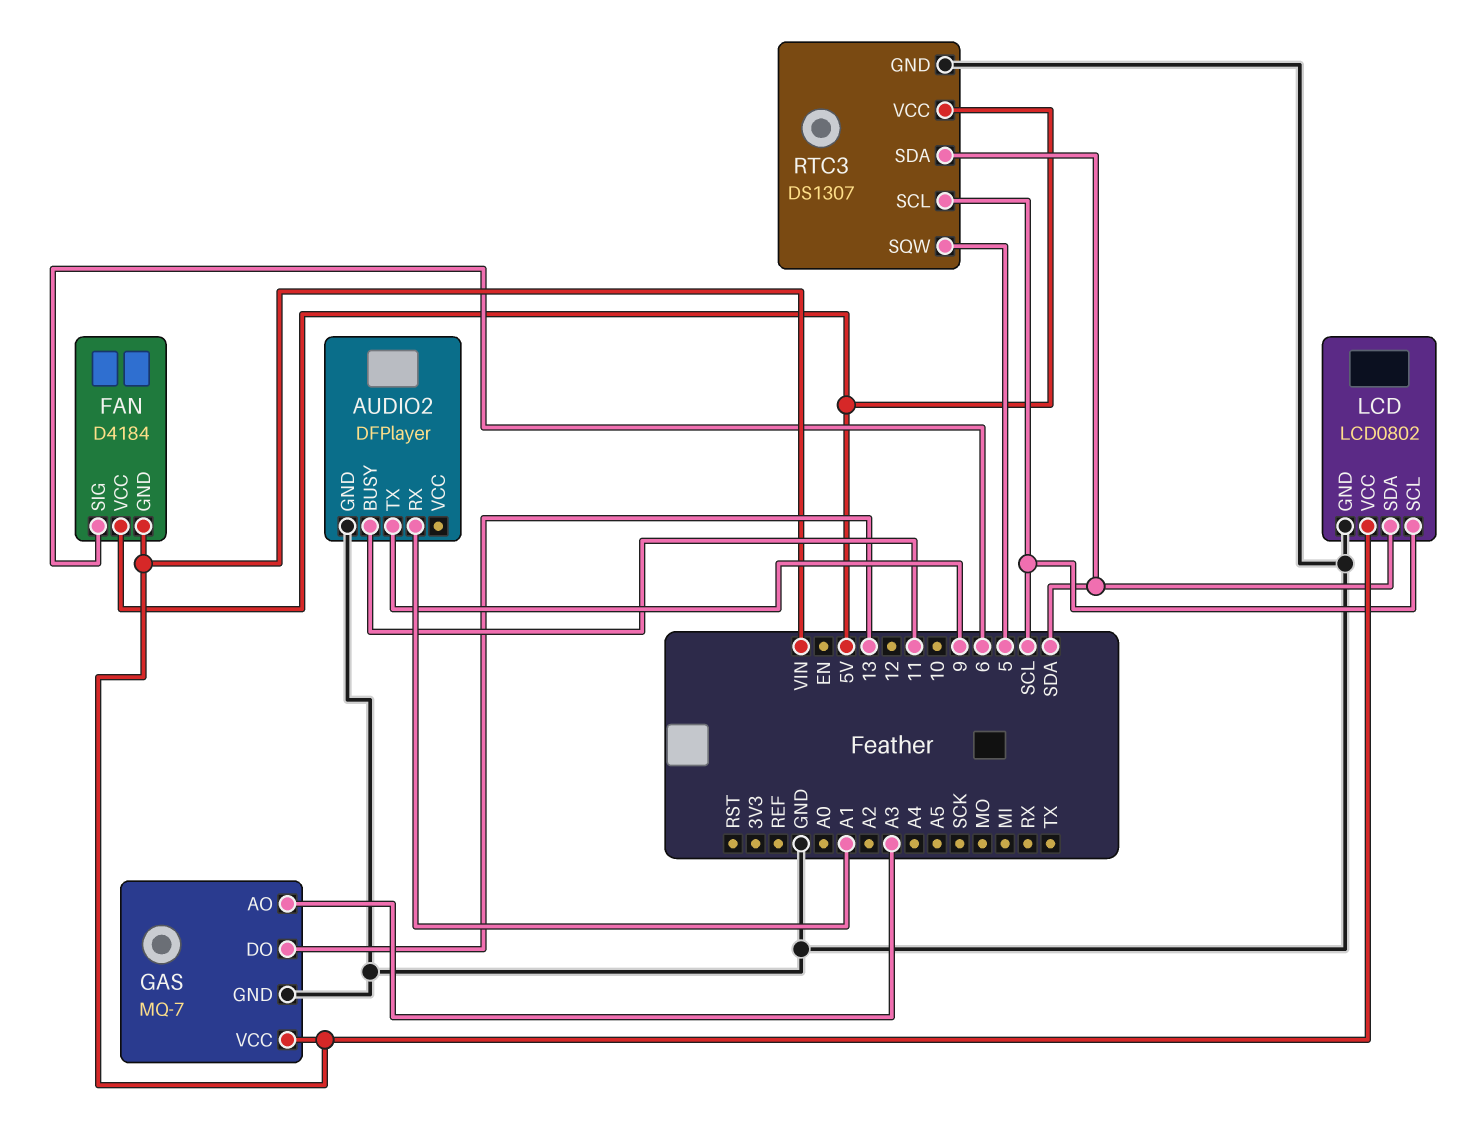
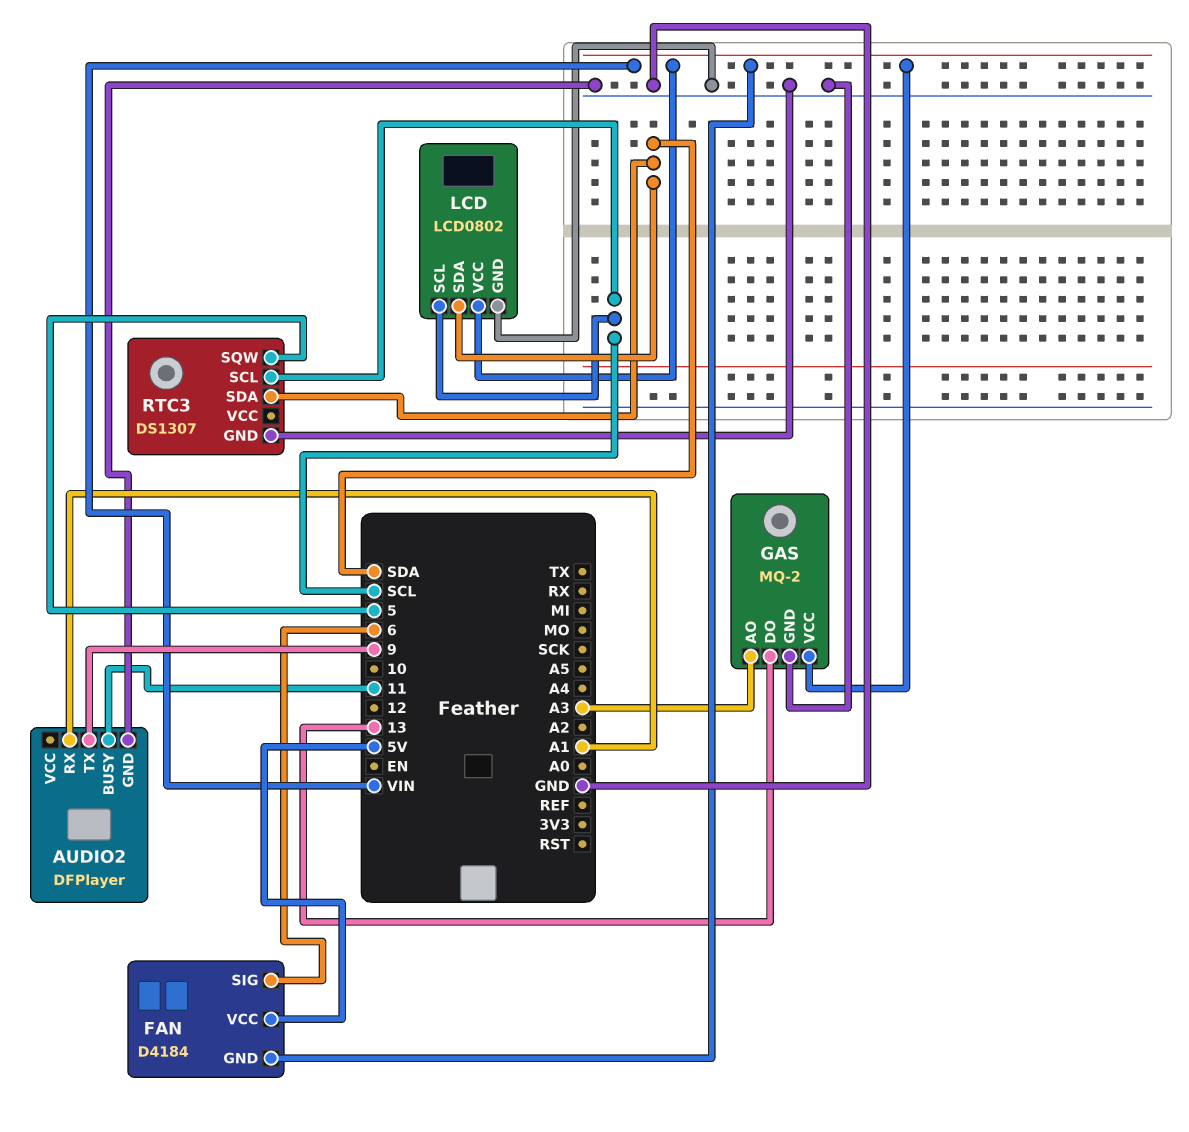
GAS: MQ-7 -> MQ-2
RTC3 pin VCC: 5V -> none

